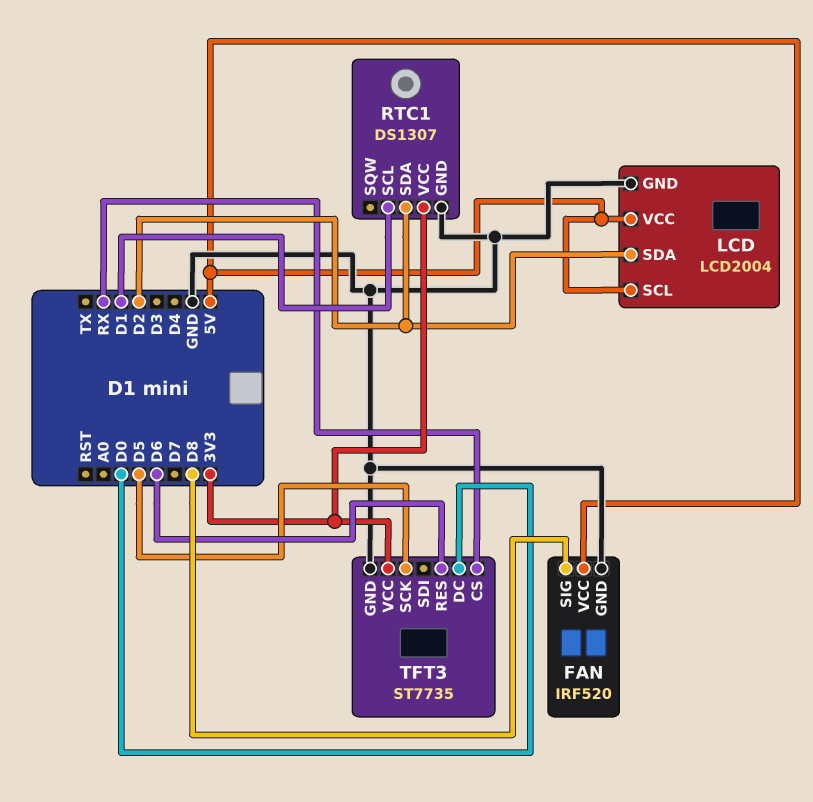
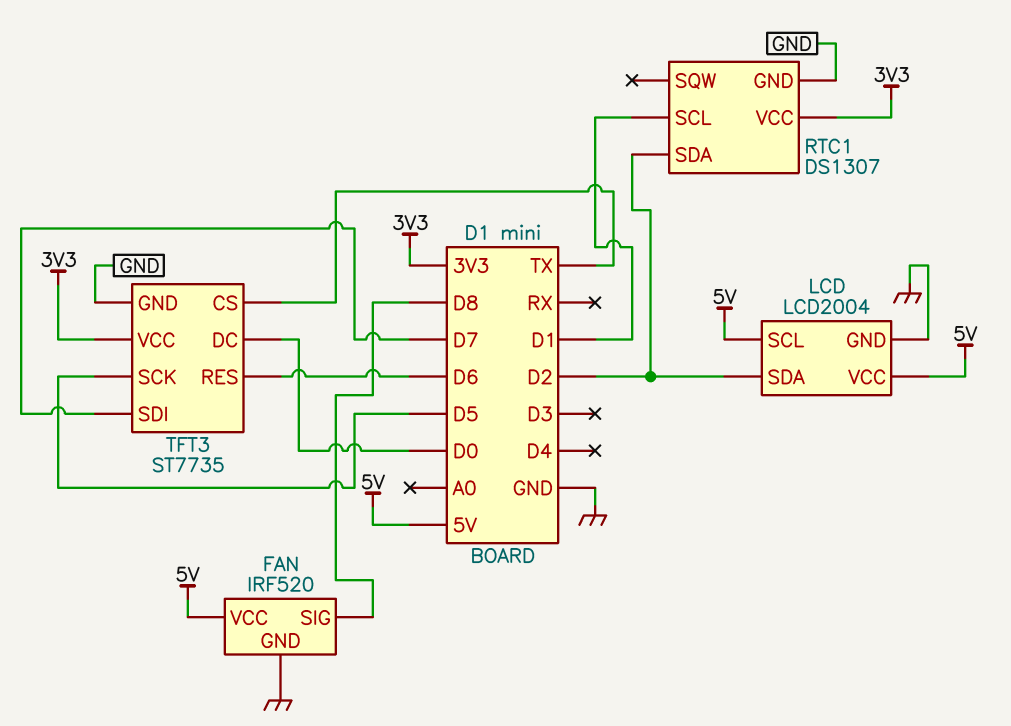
TFT3 pin CS: RX -> TX
TFT3 pin SDI: none -> D7

